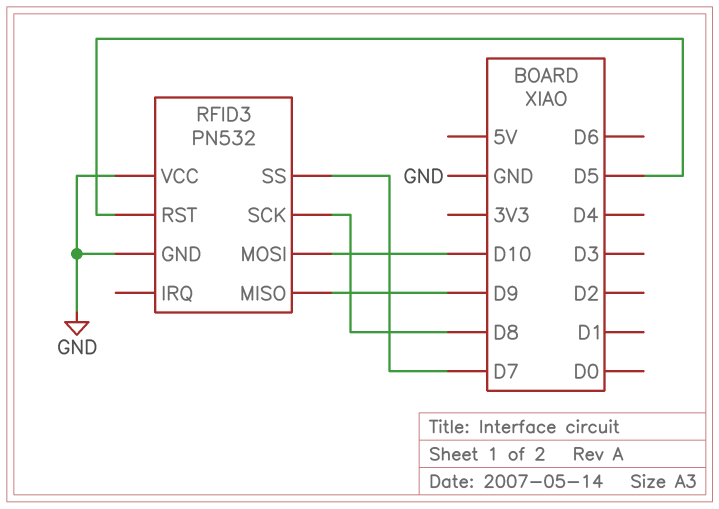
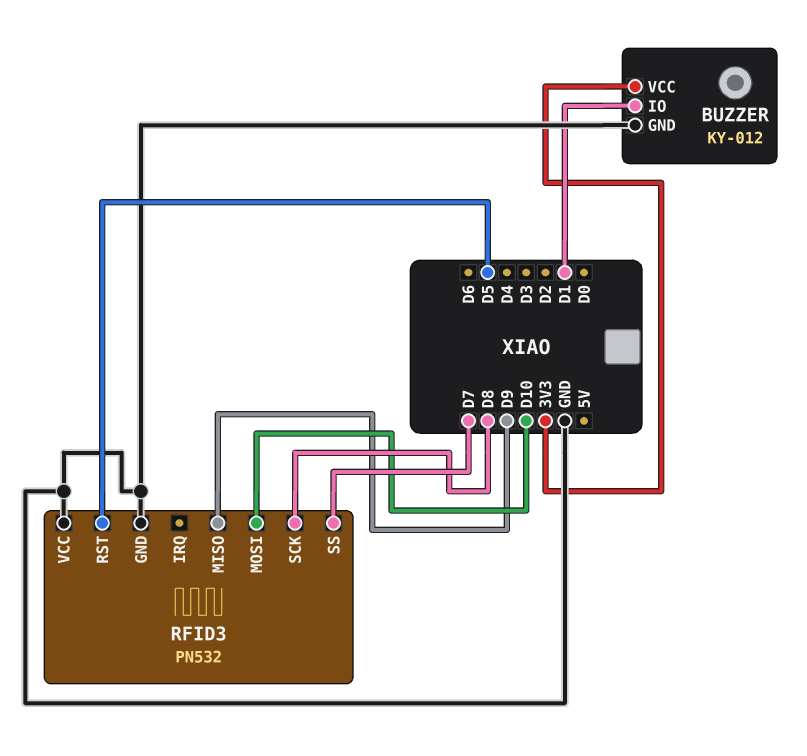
BUZZER: none -> KY-012
BUZZER pin GND: none -> GND
BUZZER pin IO: none -> D1
BUZZER pin VCC: none -> 3V3

